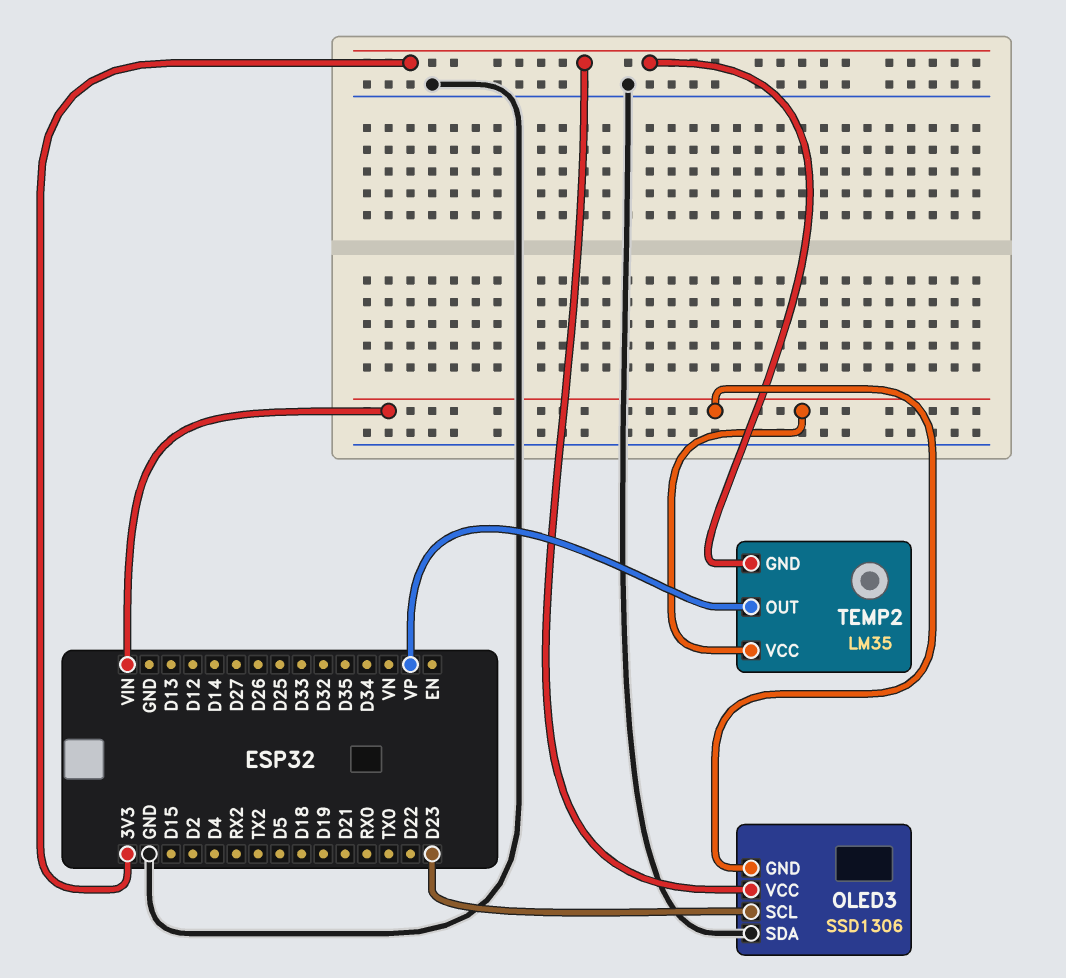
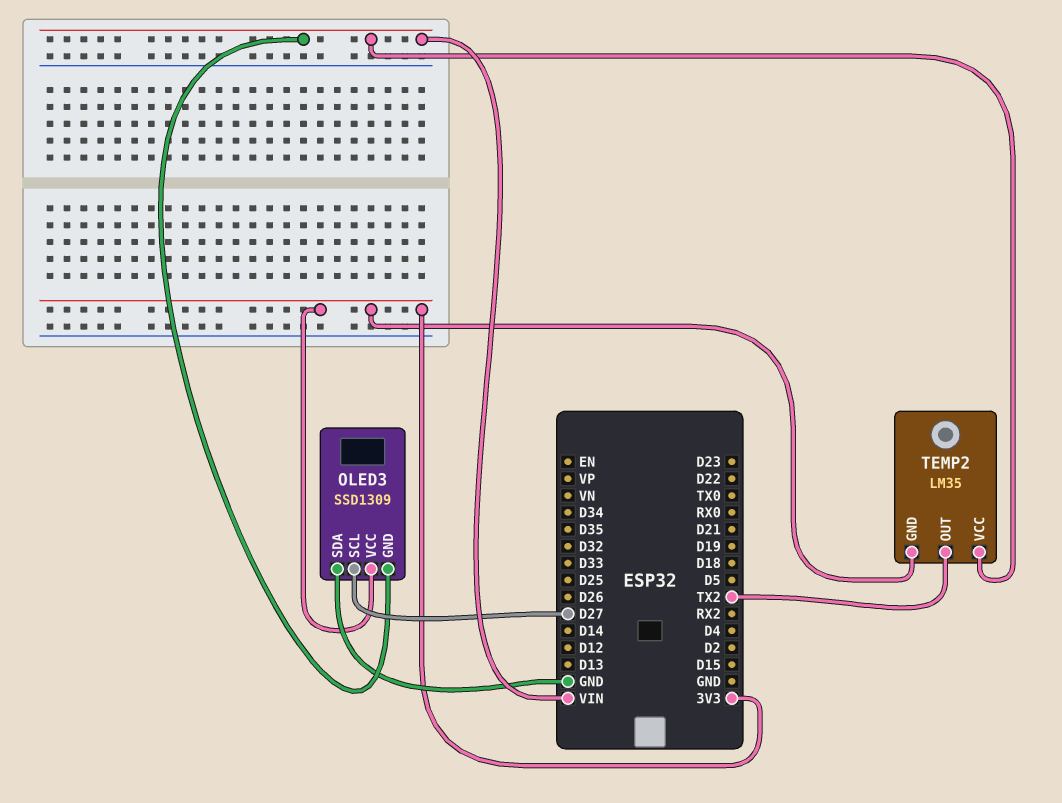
OLED3: SSD1306 -> SSD1309
OLED3 pin SCL: D23 -> D27
TEMP2 pin OUT: VP -> TX2

